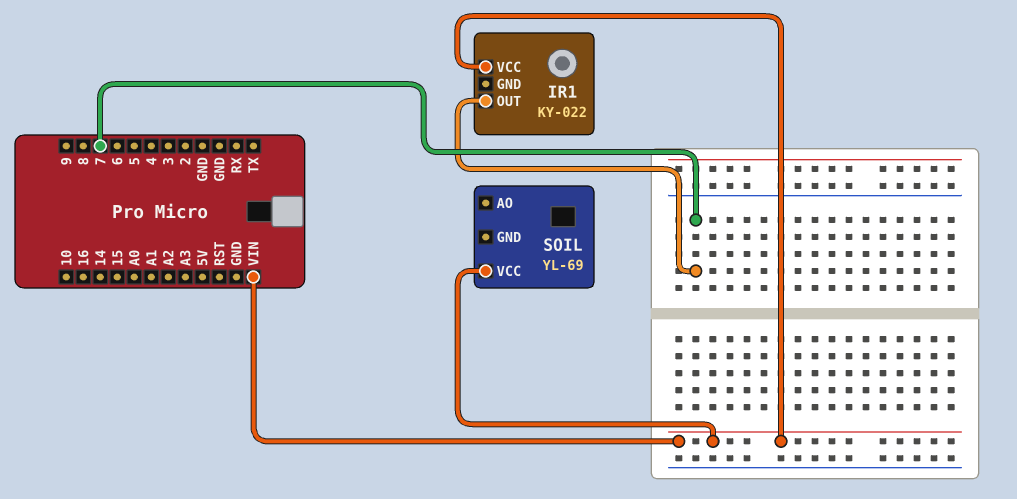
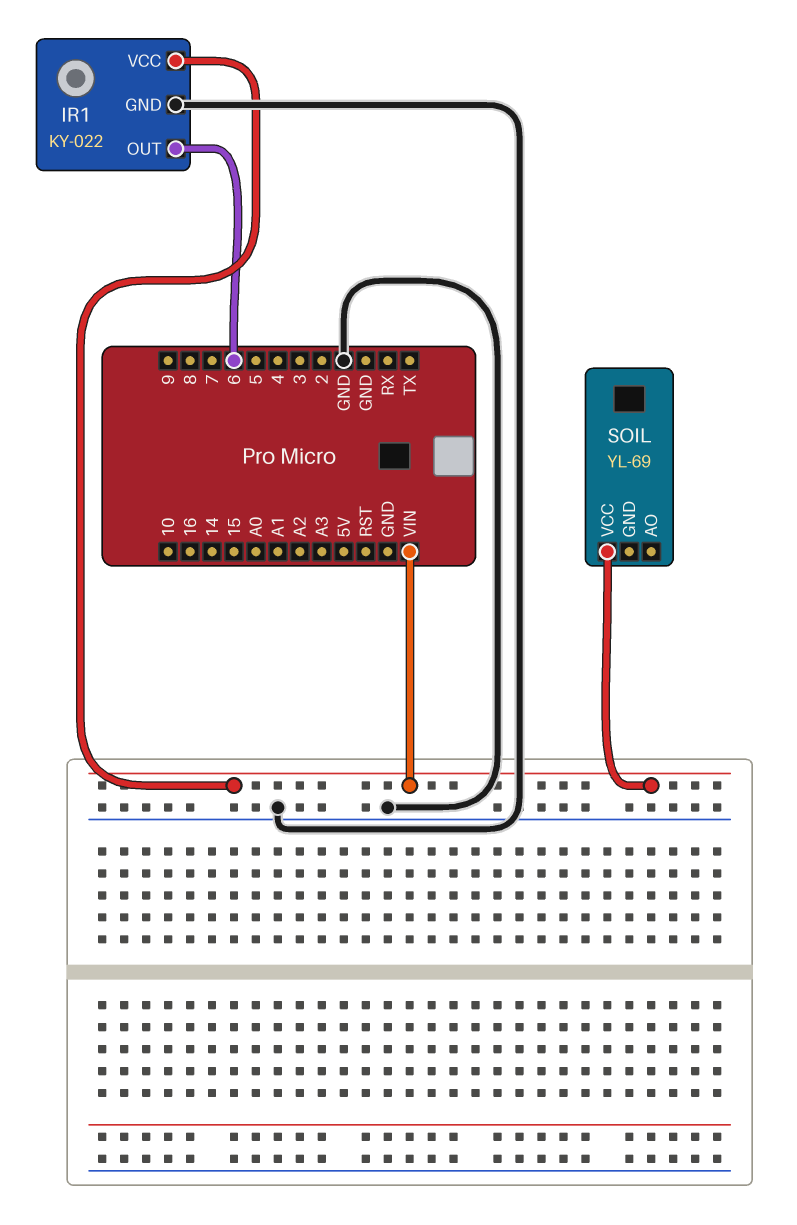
IR1 pin GND: none -> GND
IR1 pin OUT: 7 -> 6

